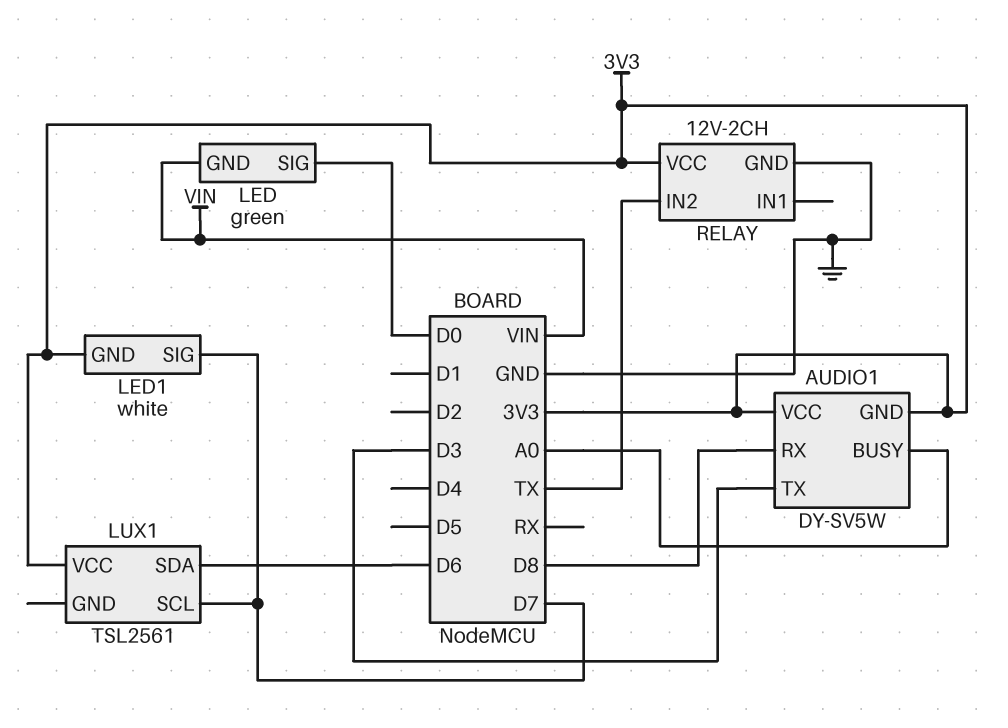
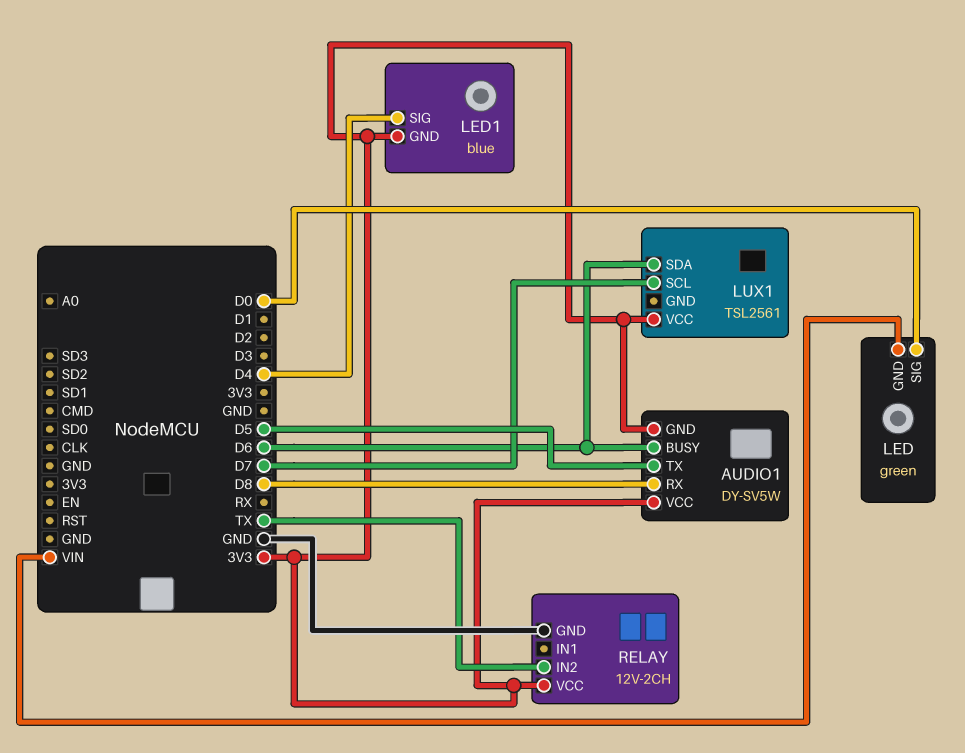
AUDIO1 pin BUSY: A0 -> D6
AUDIO1 pin TX: D3 -> D5
LED1: white -> blue
LED1 pin SIG: D7 -> D4

